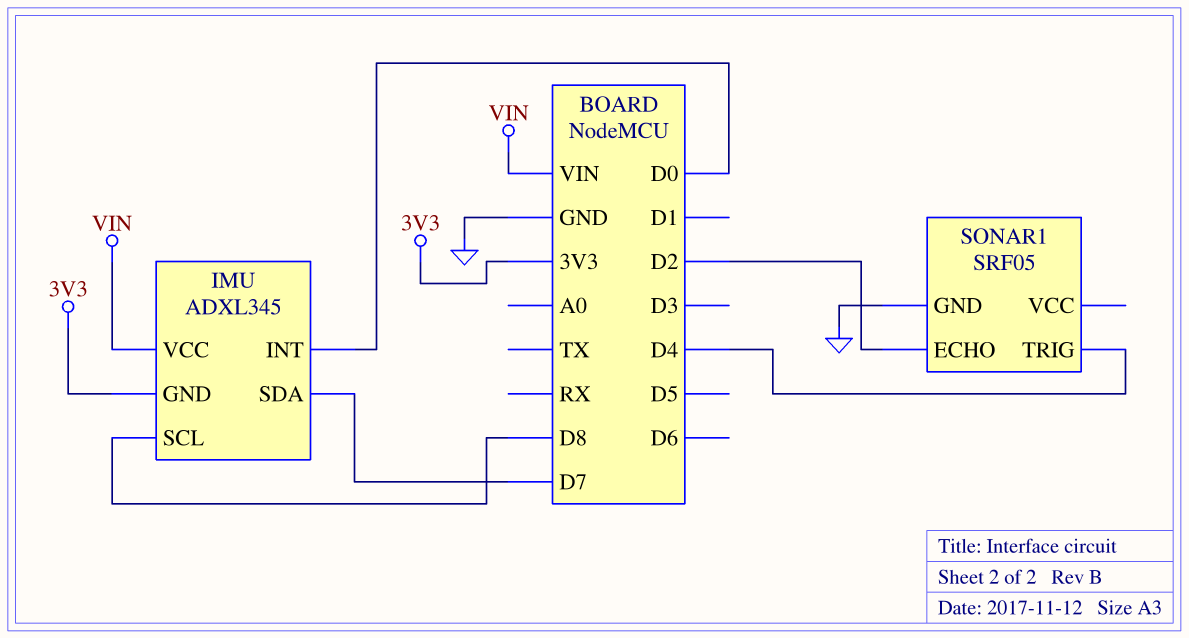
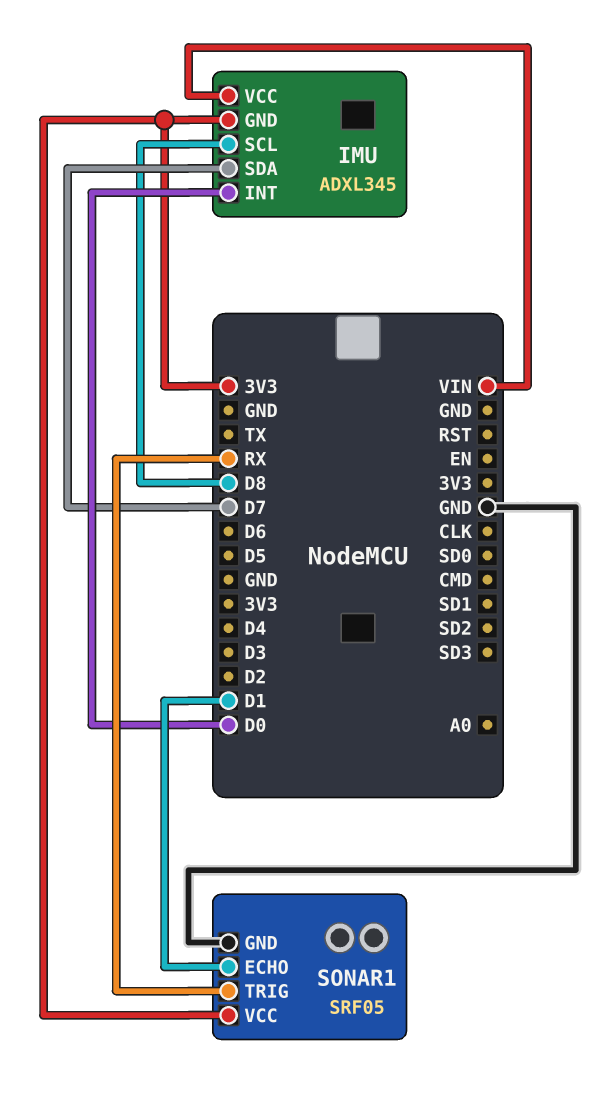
SONAR1 pin ECHO: D2 -> D1
SONAR1 pin TRIG: D4 -> RX
SONAR1 pin VCC: none -> 3V3

